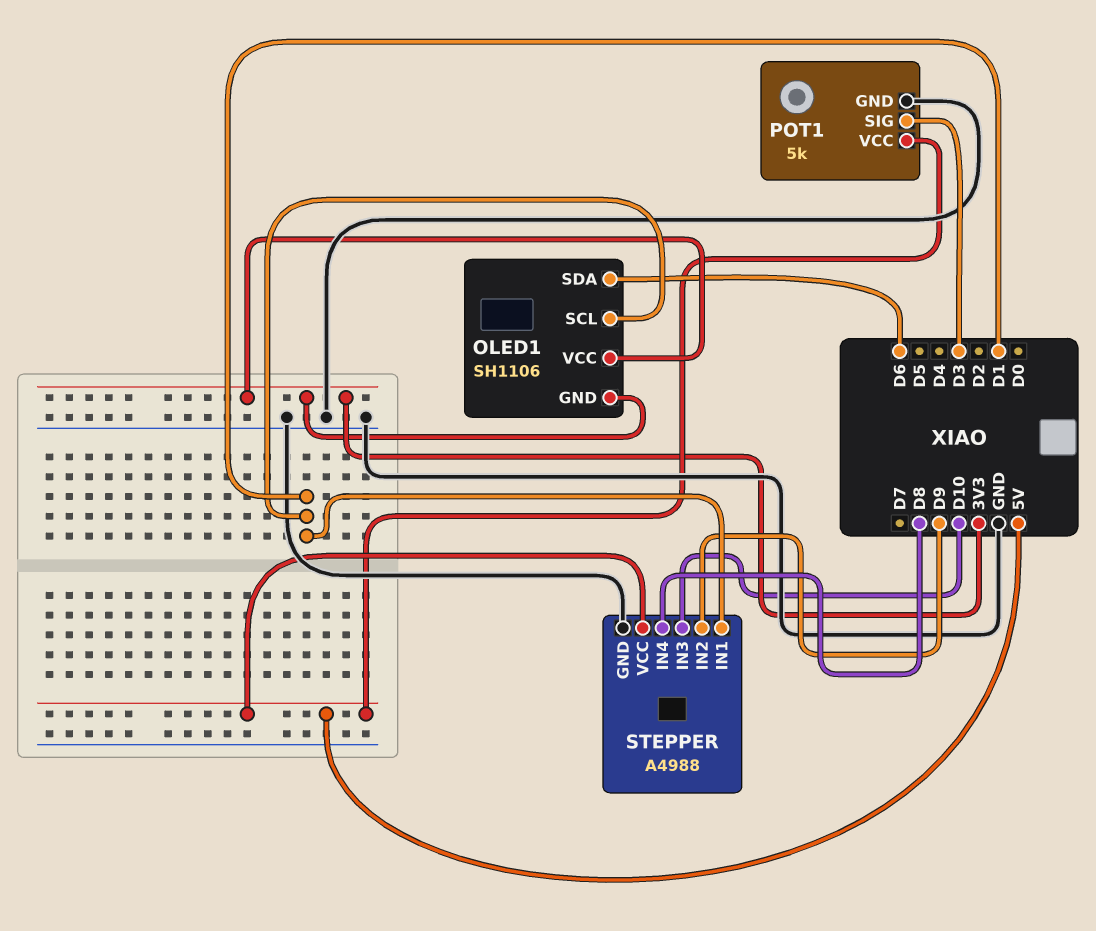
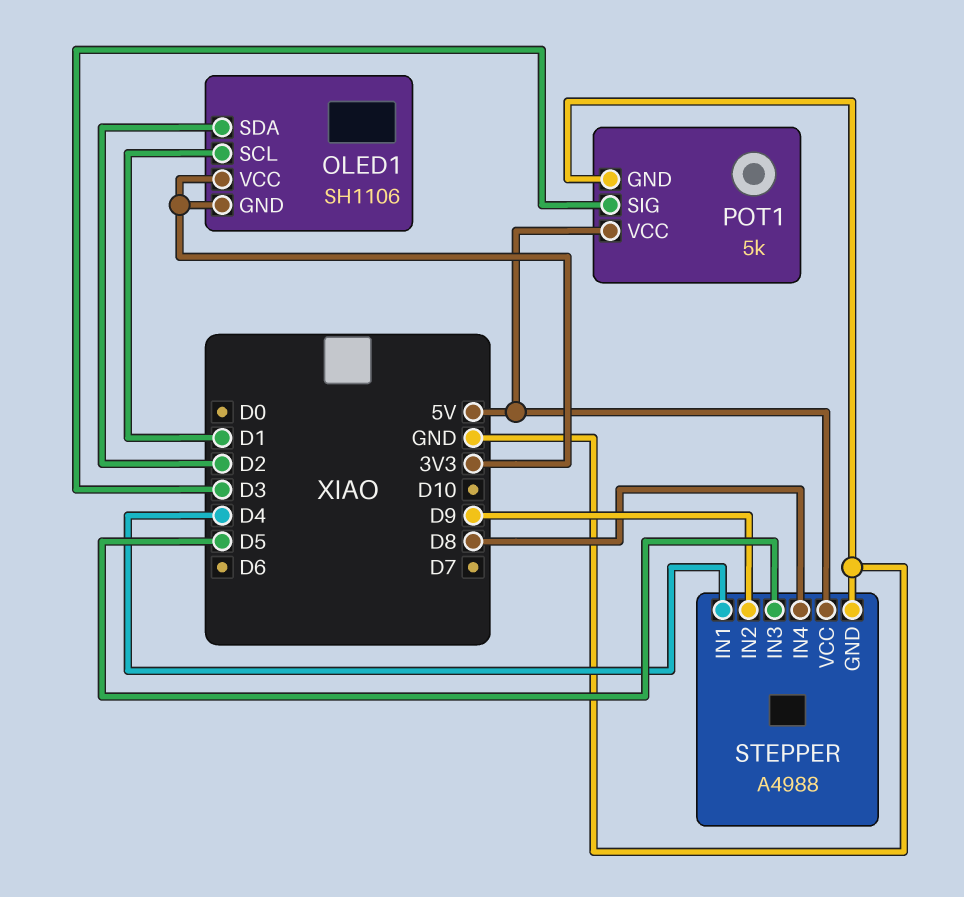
OLED1 pin SDA: D6 -> D2
STEPPER pin IN1: D1 -> D4
STEPPER pin IN3: D10 -> D5

